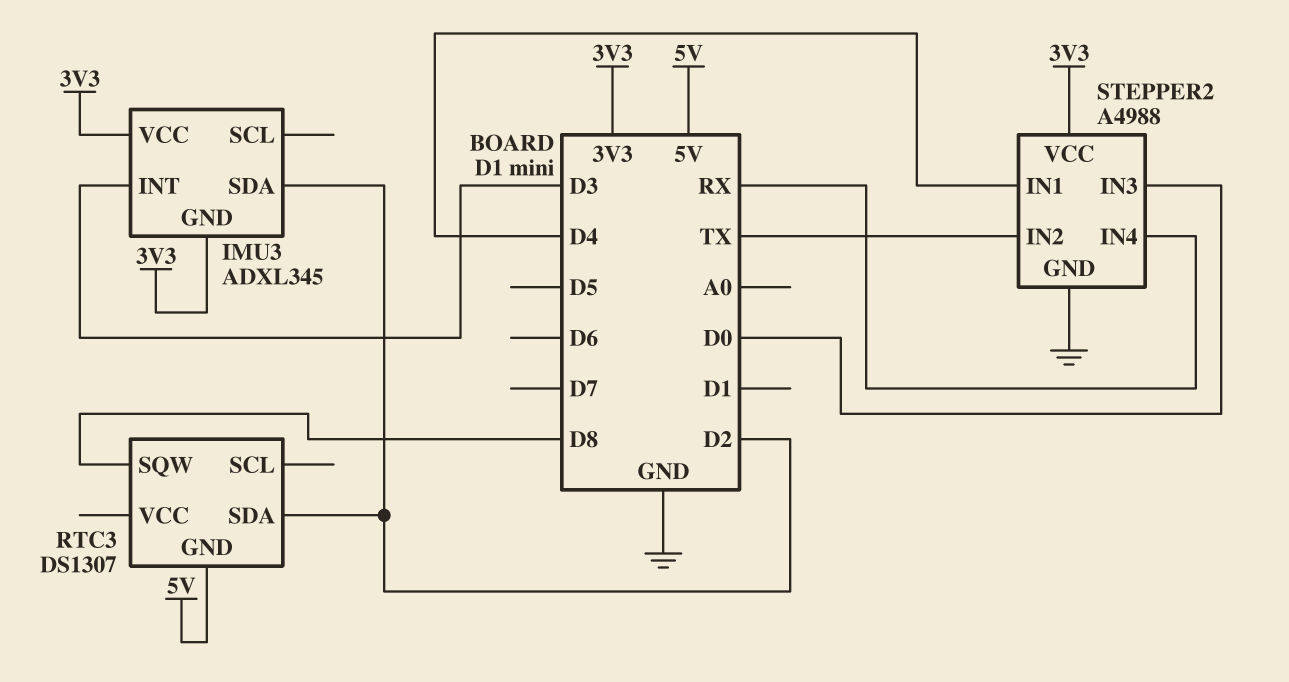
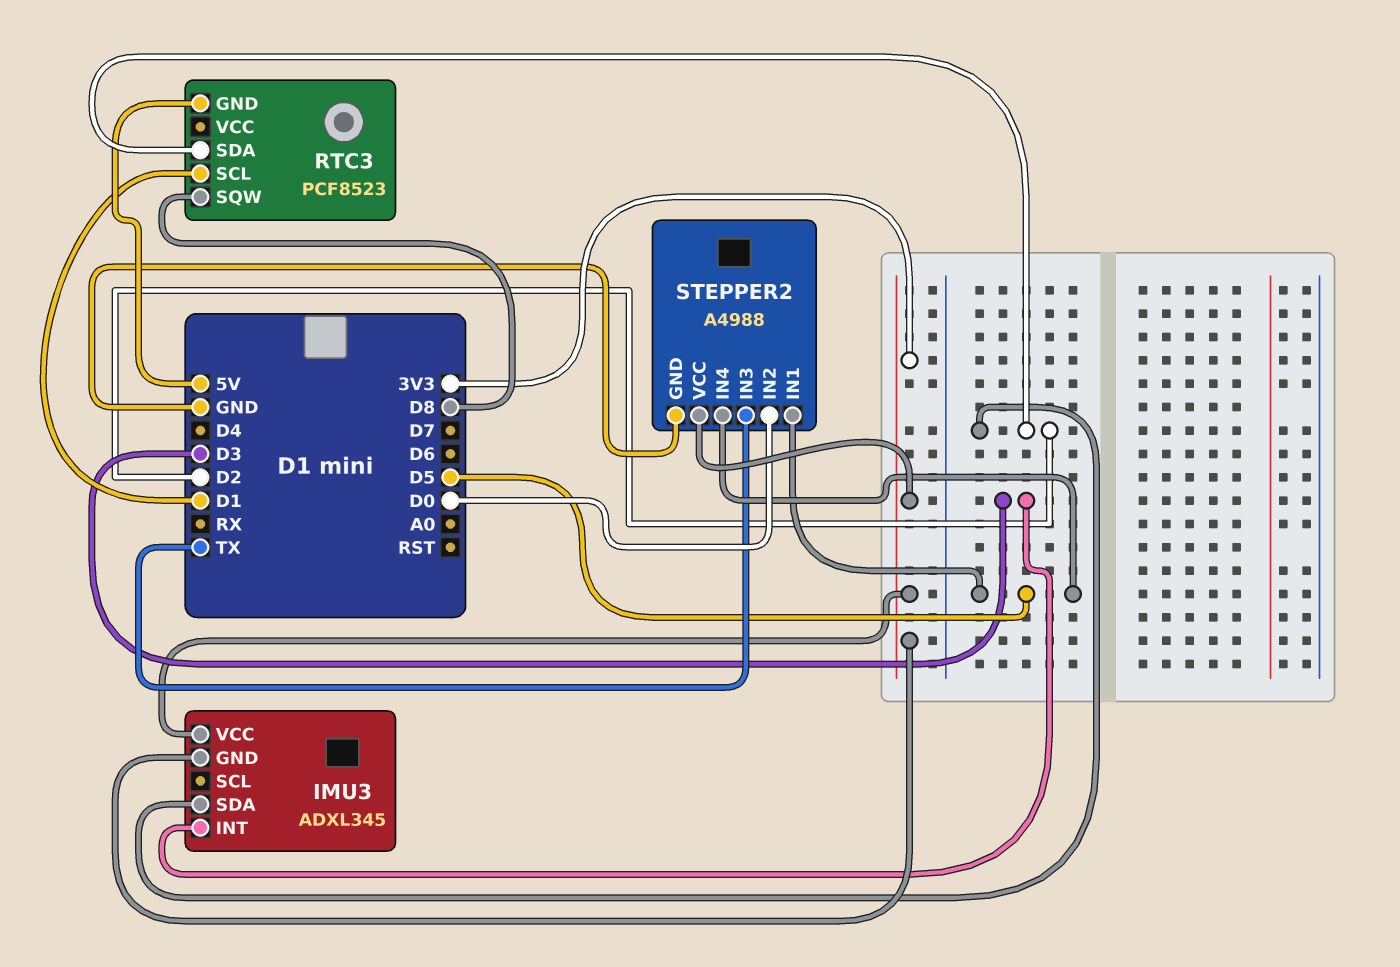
RTC3: DS1307 -> PCF8523
RTC3 pin SCL: none -> D1
STEPPER2 pin IN1: D4 -> D5
STEPPER2 pin IN2: TX -> D0
STEPPER2 pin IN3: D0 -> TX
STEPPER2 pin IN4: RX -> D5

